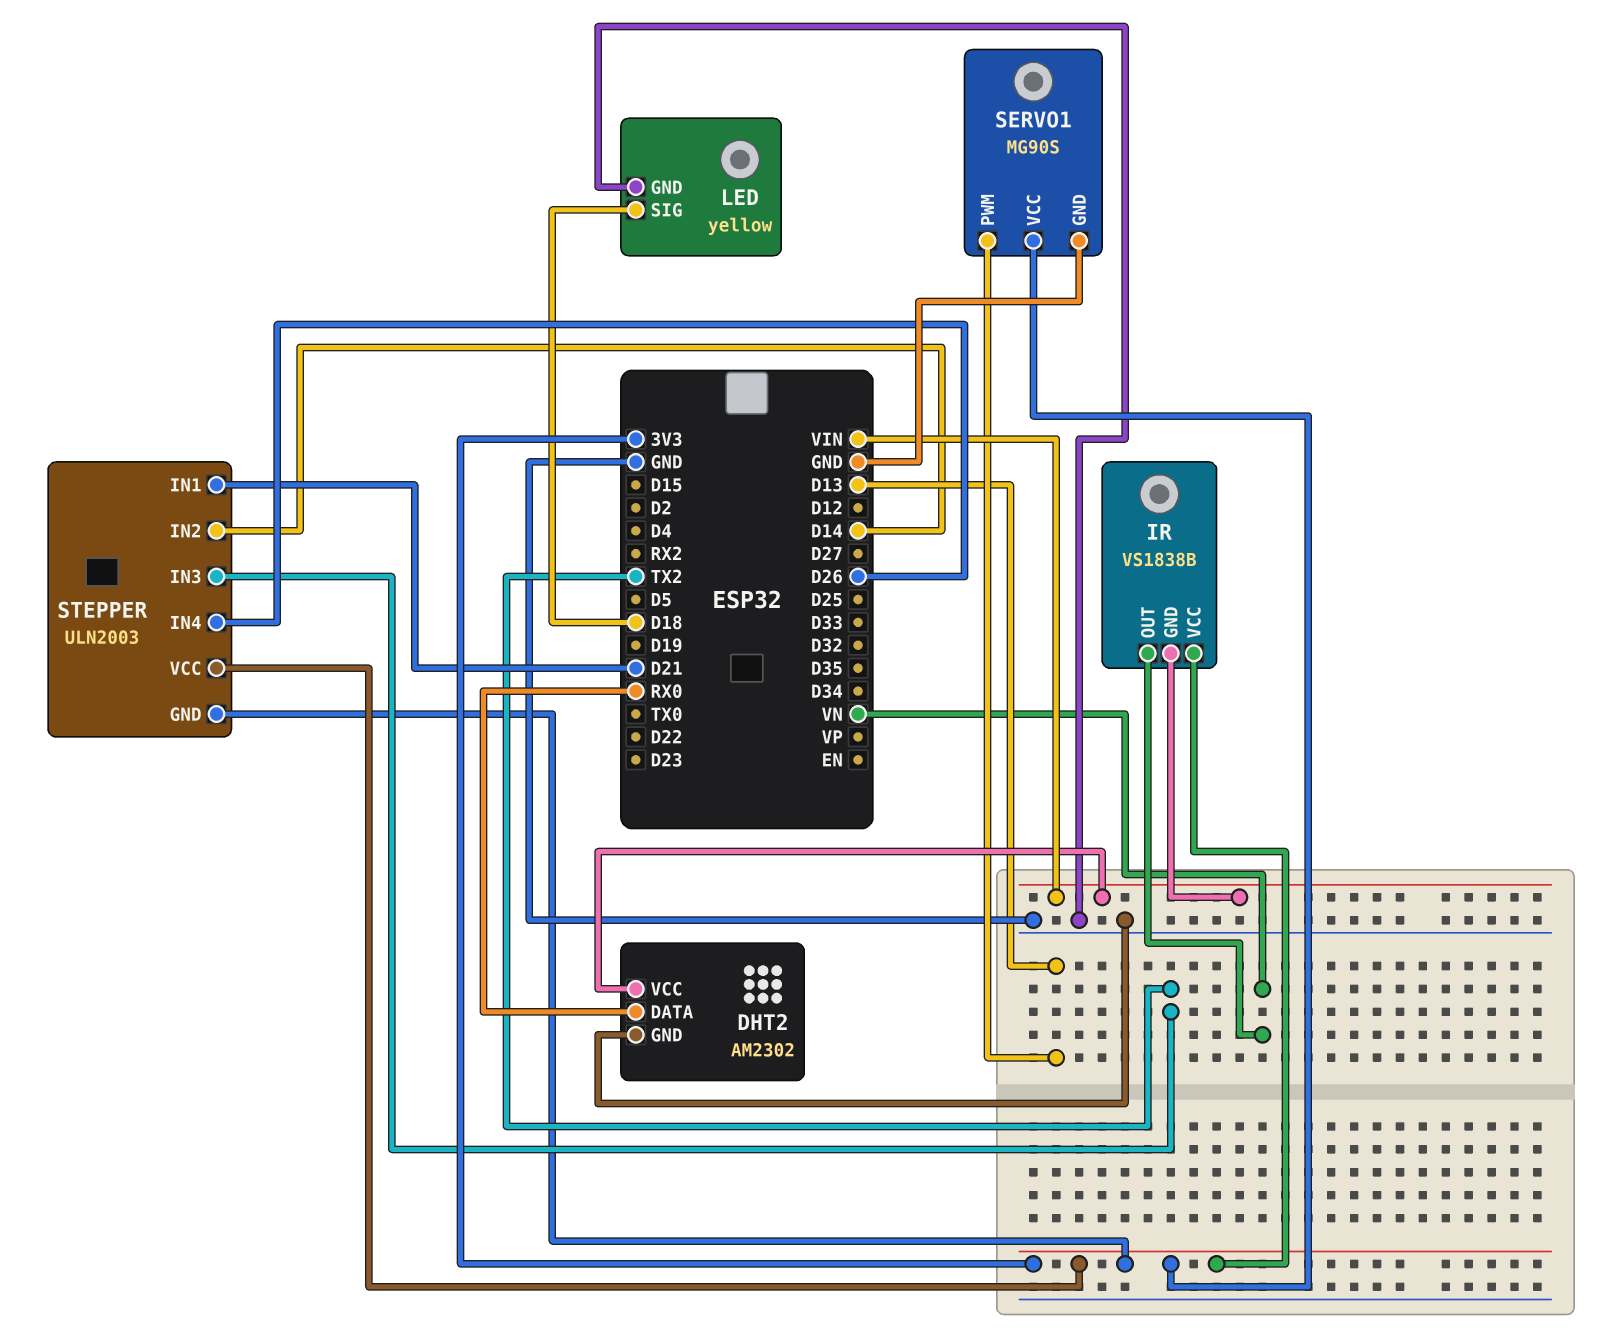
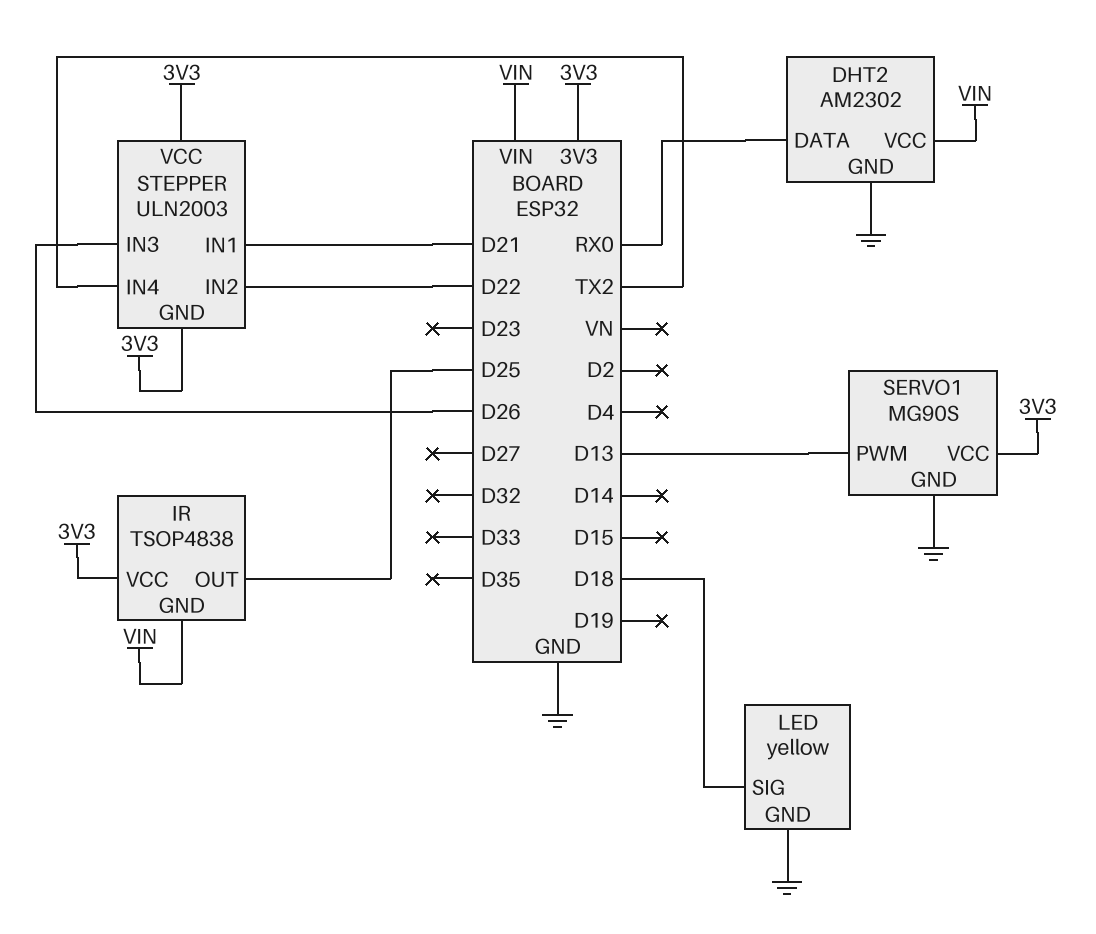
IR: VS1838B -> TSOP4838
IR pin OUT: VN -> D25
STEPPER pin IN2: D14 -> D22
STEPPER pin IN3: TX2 -> D26
STEPPER pin IN4: D26 -> TX2

